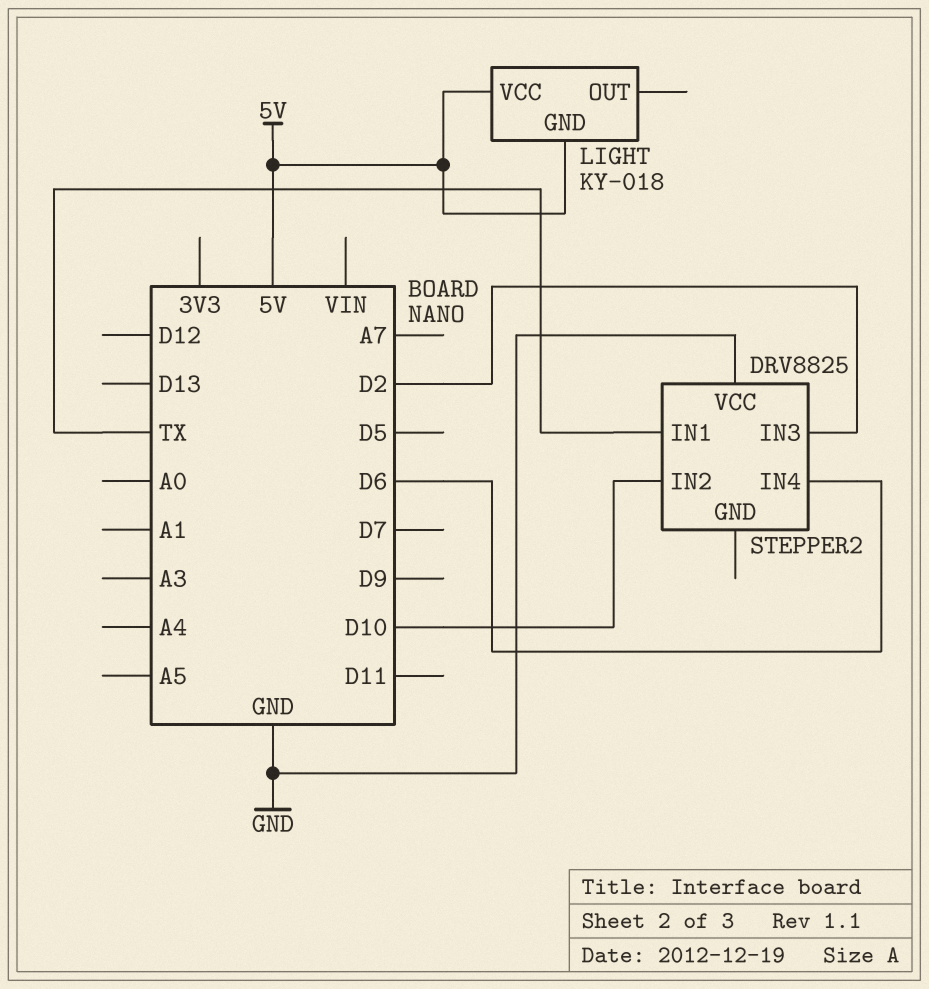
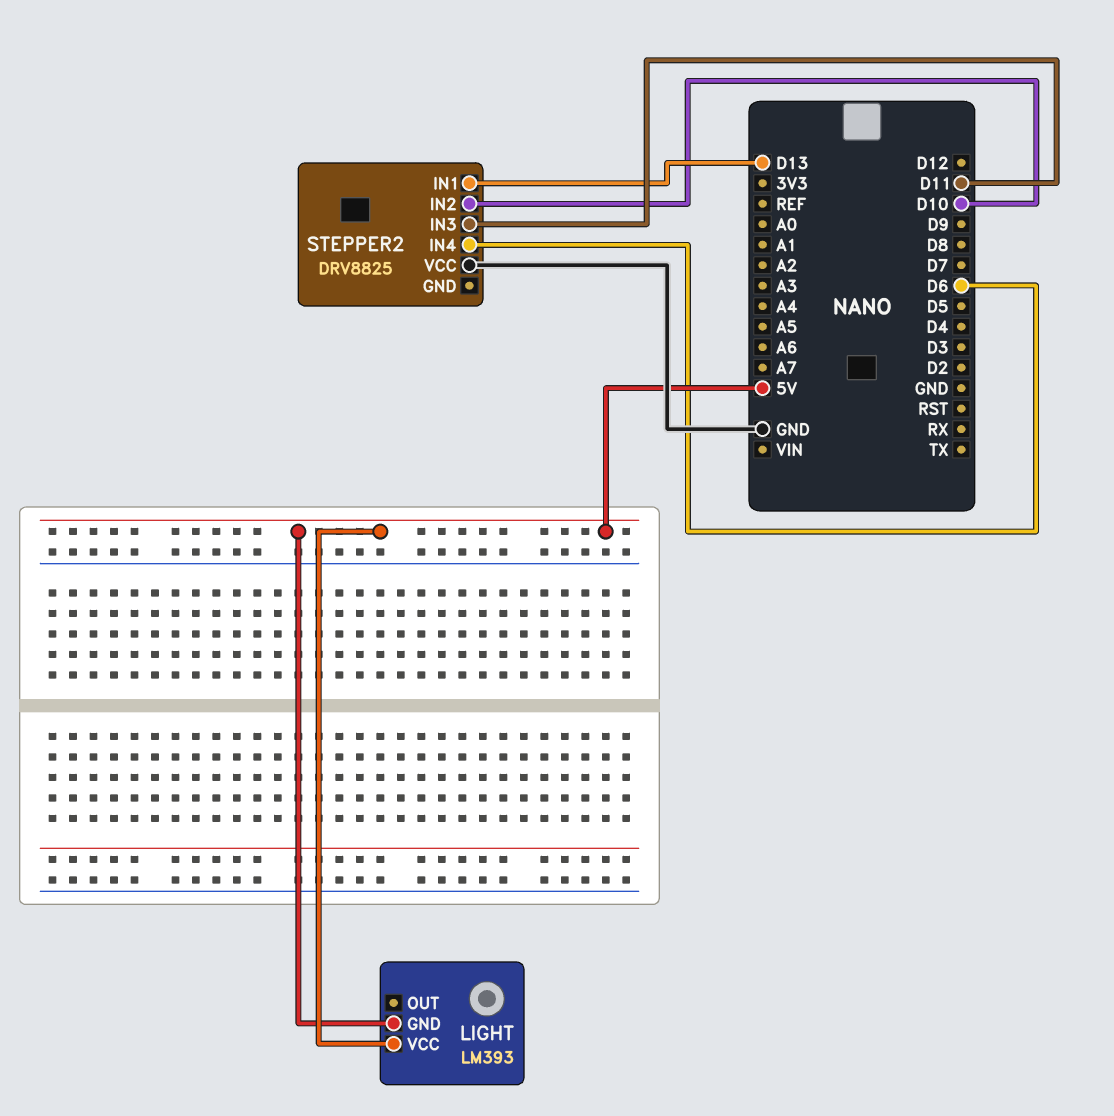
LIGHT: KY-018 -> LM393
STEPPER2 pin IN1: TX -> D13
STEPPER2 pin IN3: D2 -> D11

